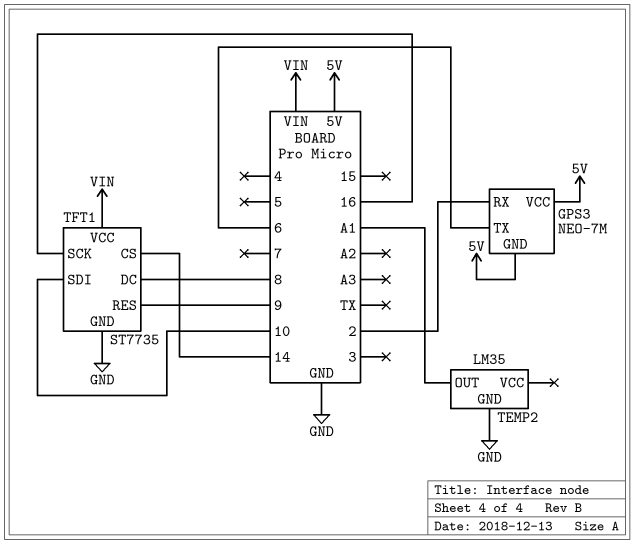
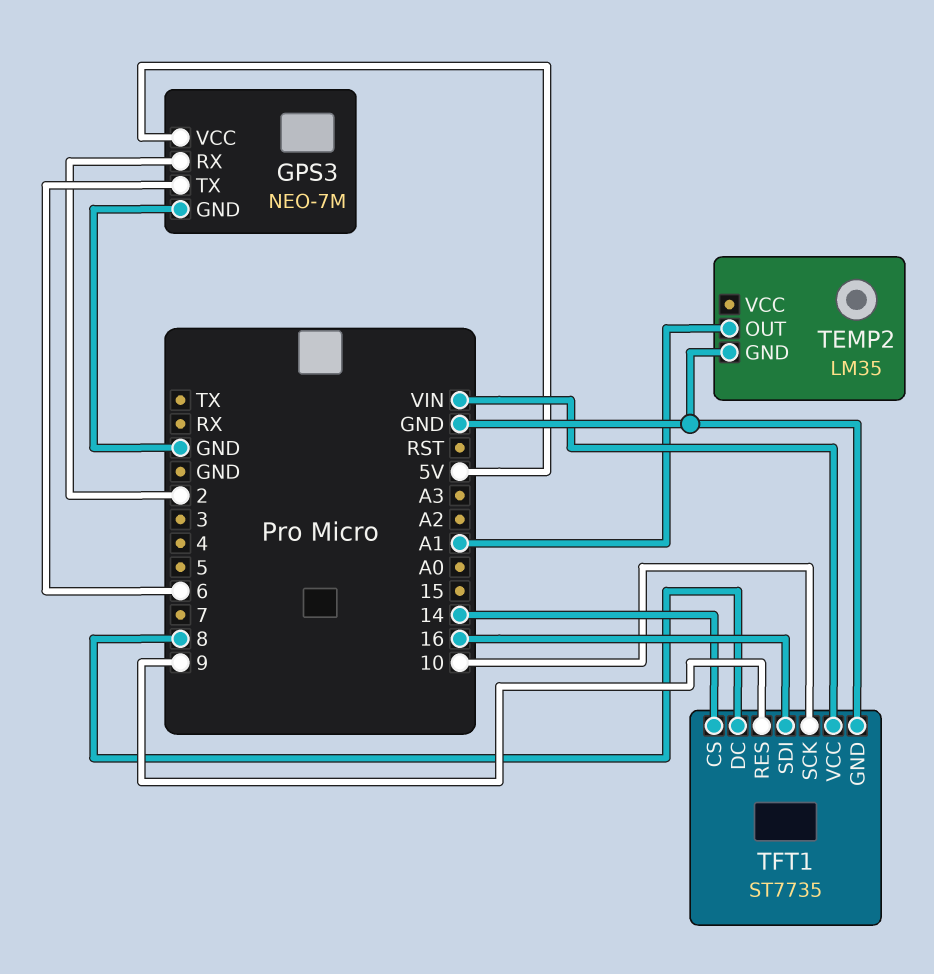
GPS3 pin GND: 5V -> GND
TFT1 pin SCK: 16 -> 10
TFT1 pin SDI: 10 -> 16

